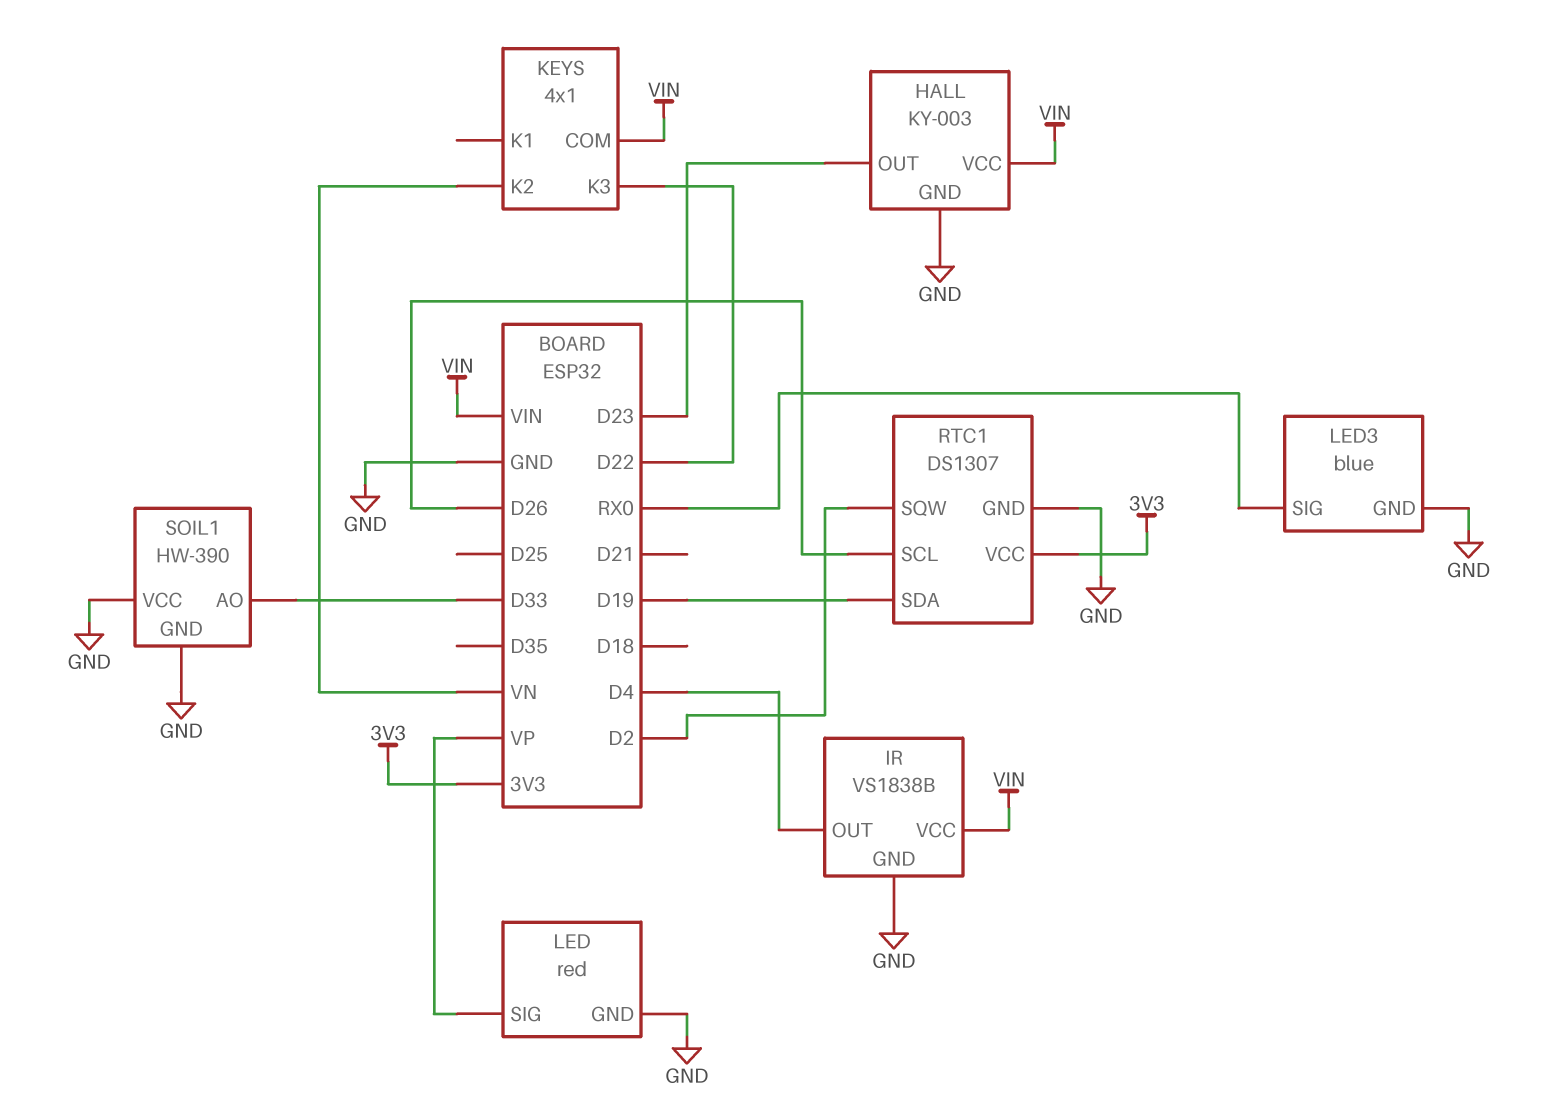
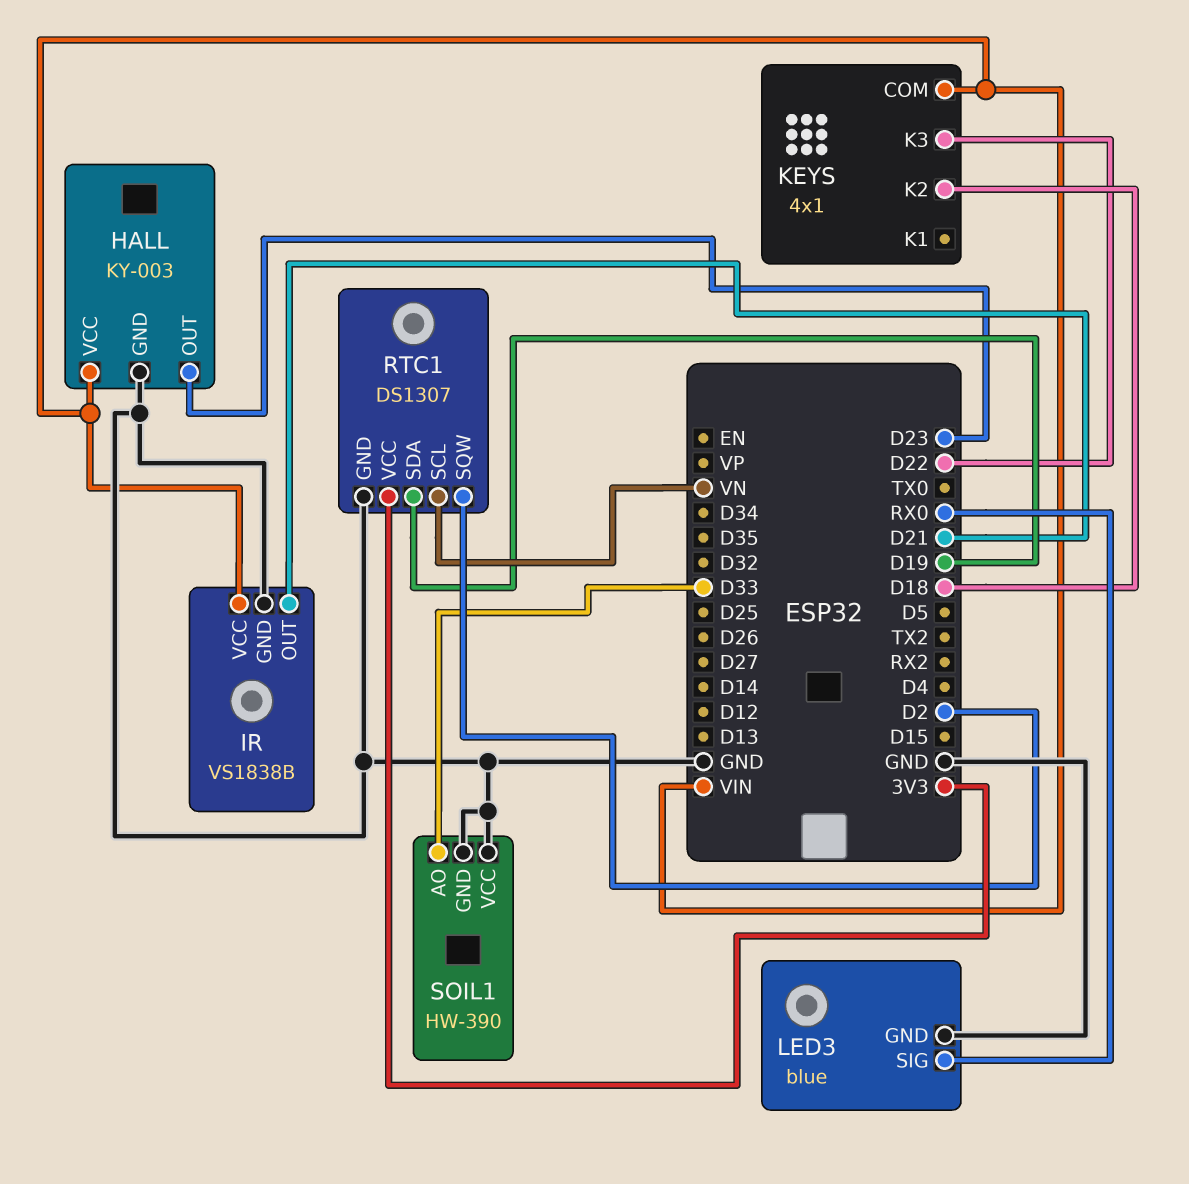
IR pin OUT: D4 -> D21
KEYS pin K2: VN -> D18
LED: red -> none
LED pin GND: GND -> none
LED pin SIG: VP -> none
RTC1 pin SCL: D26 -> VN

